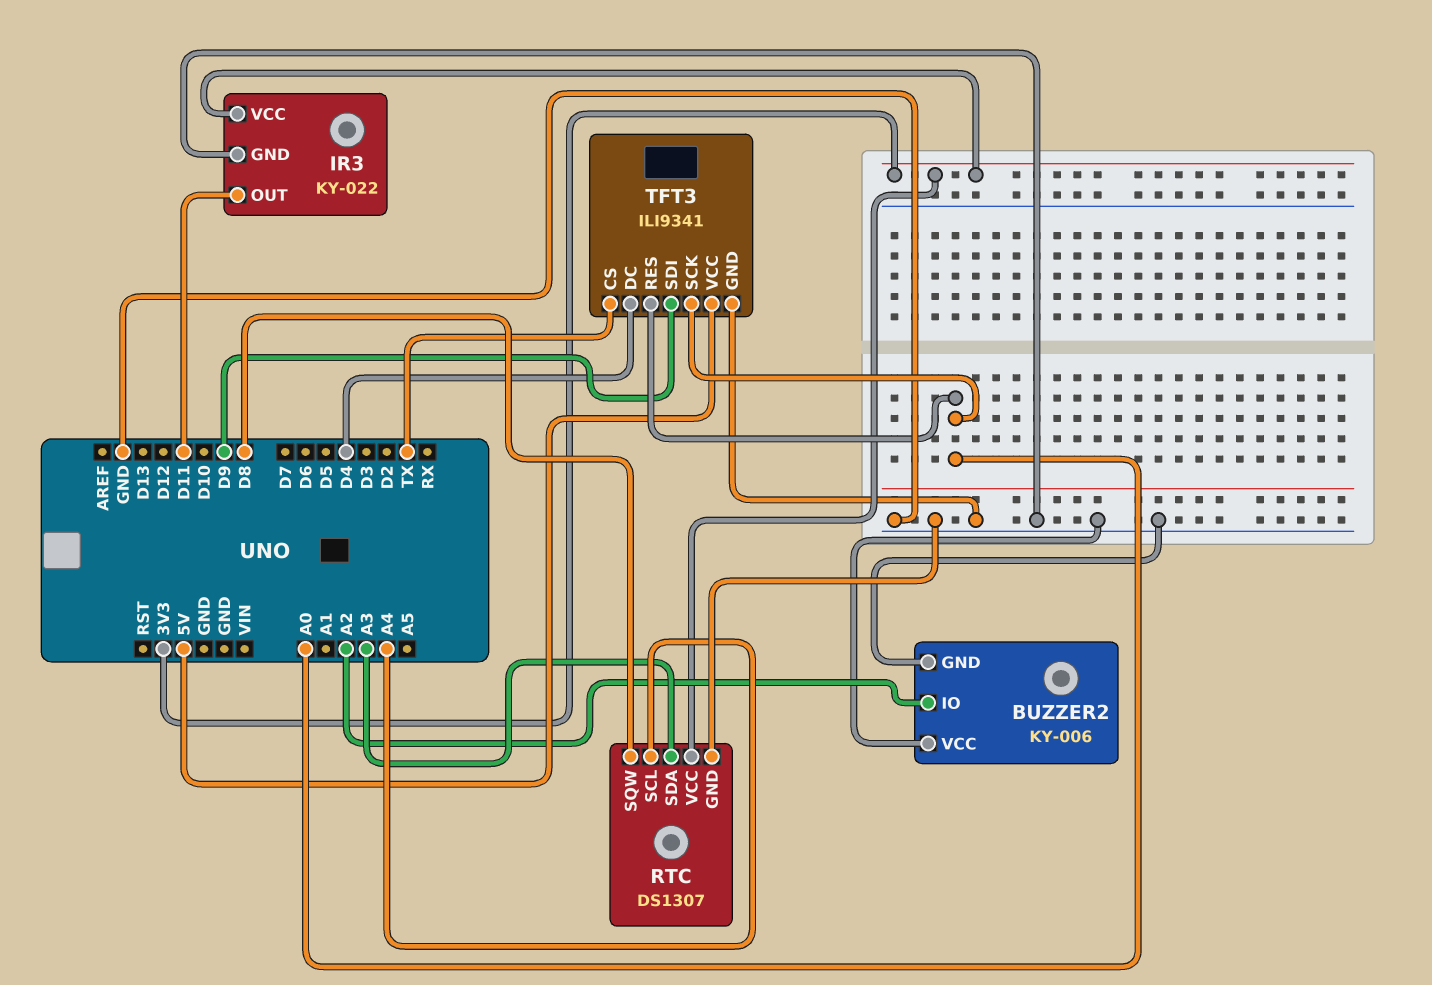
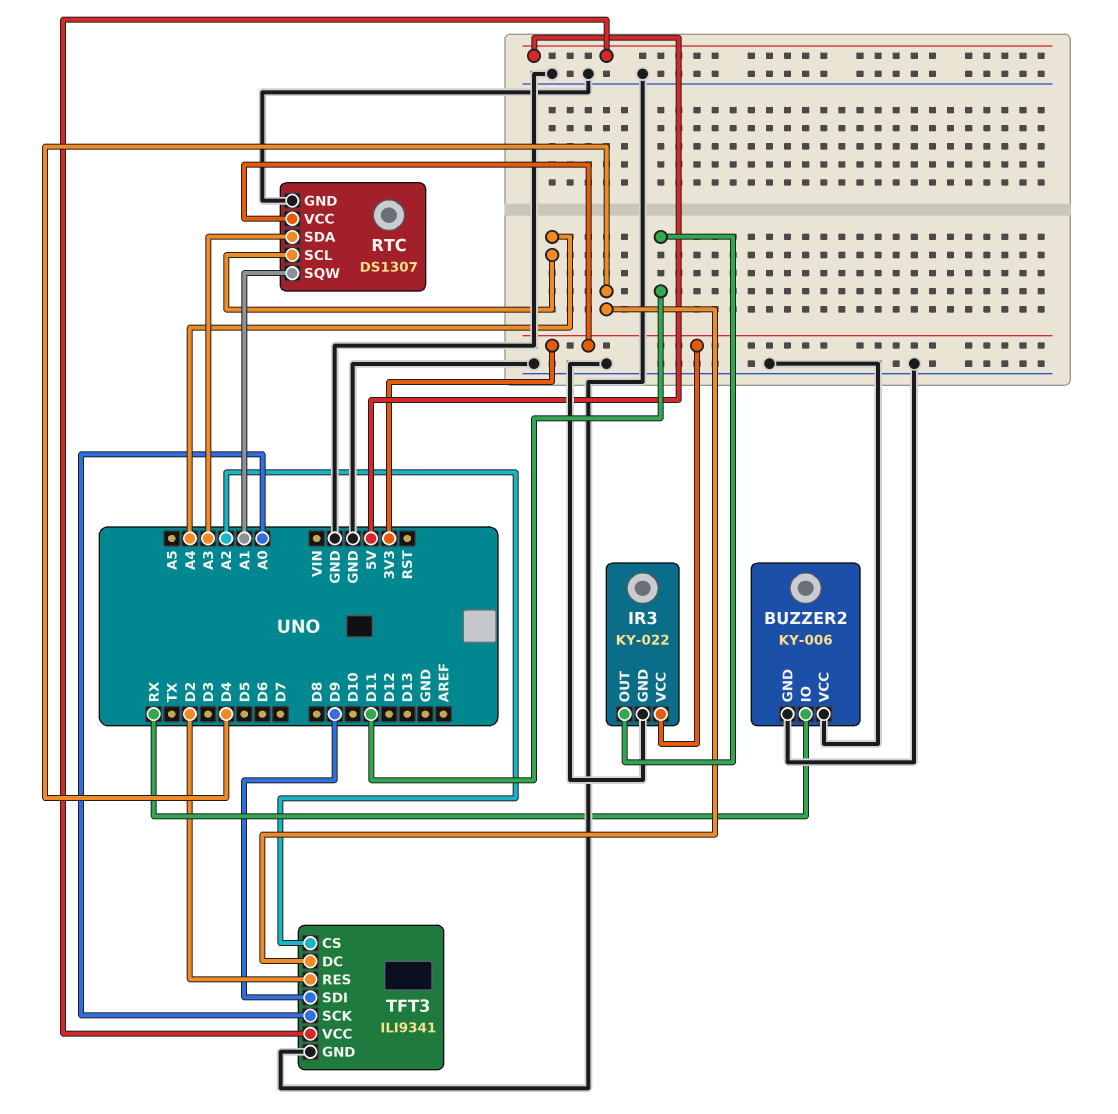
BUZZER2 pin IO: A2 -> RX
RTC pin SQW: D8 -> A1
TFT3 pin CS: TX -> A2
TFT3 pin RES: A0 -> D2

